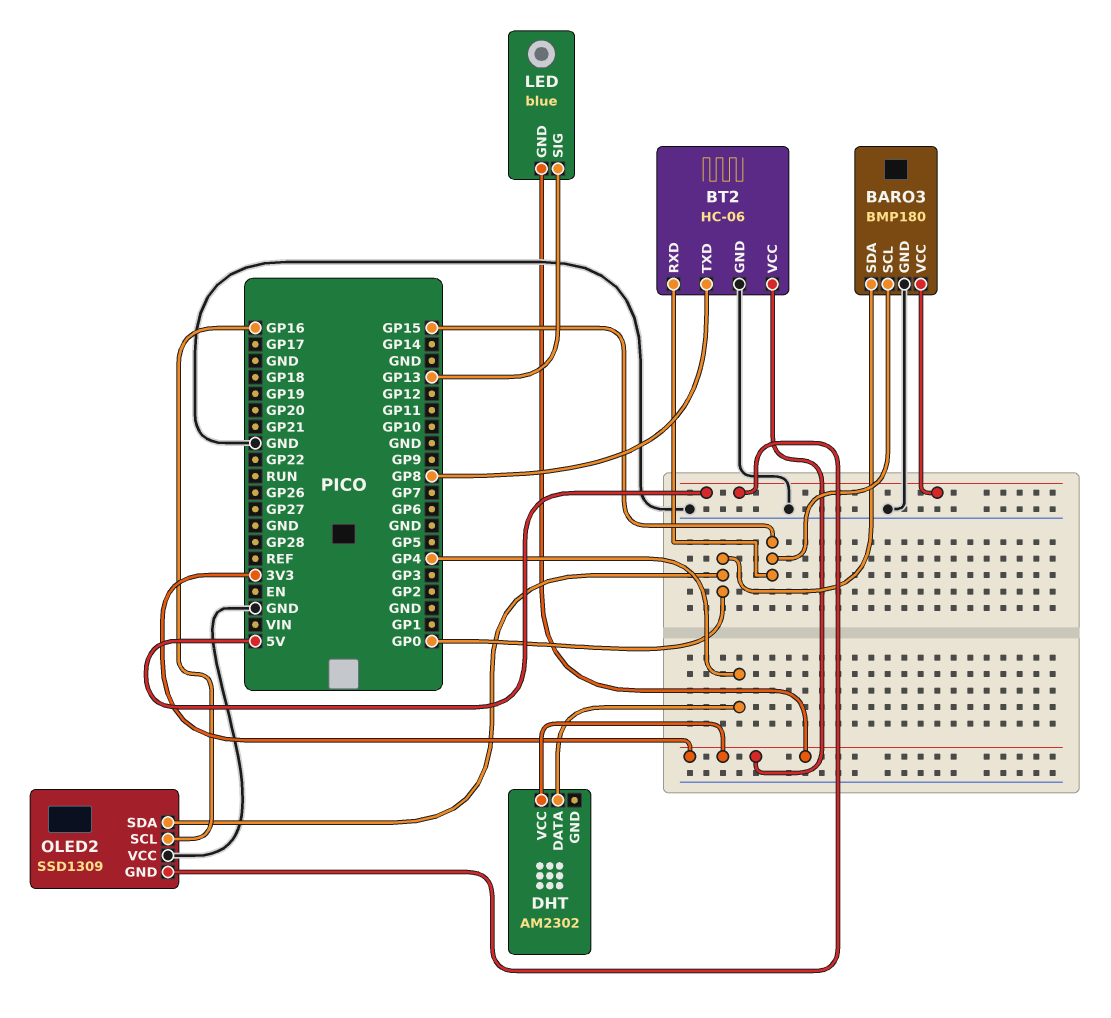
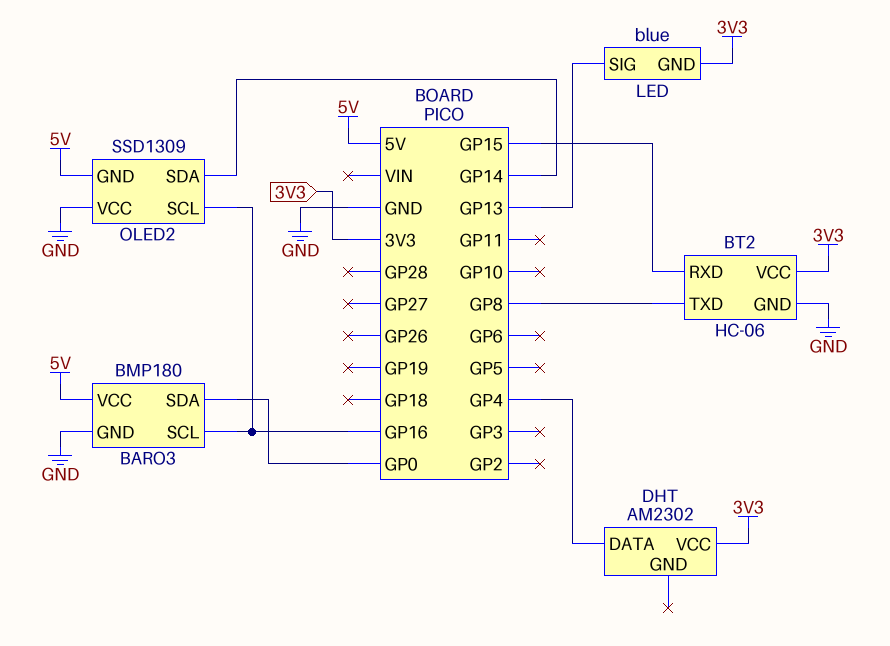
BARO3 pin SCL: GP15 -> GP16
OLED2 pin SDA: GP0 -> GP14

